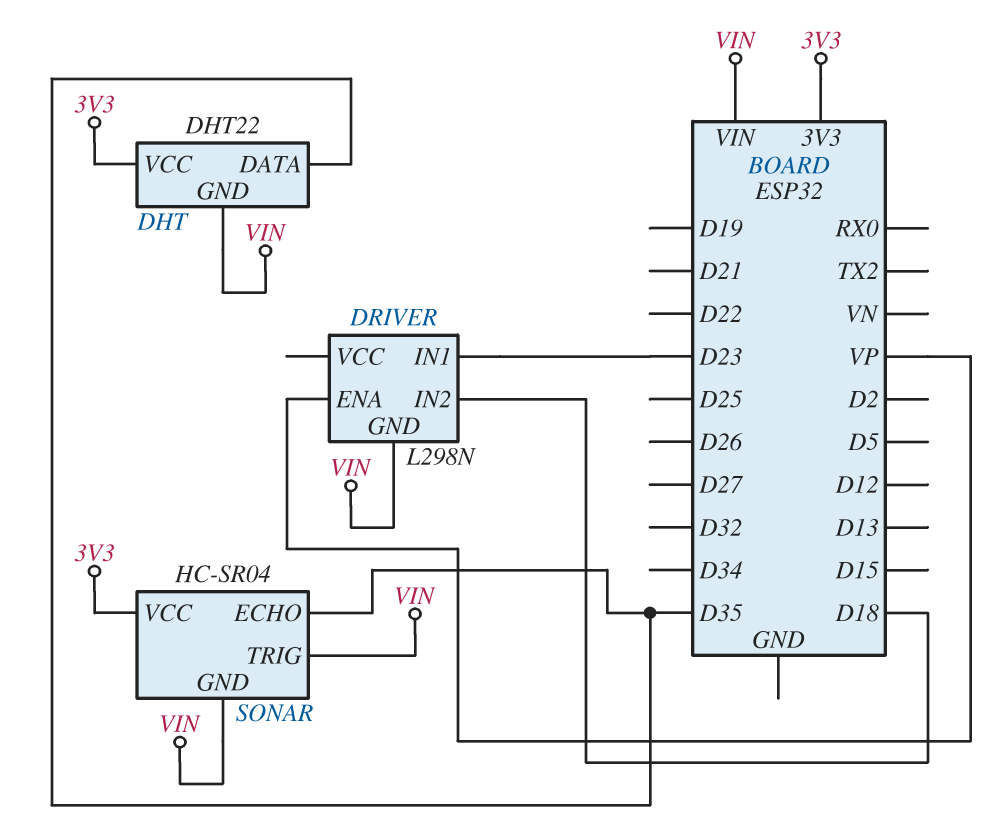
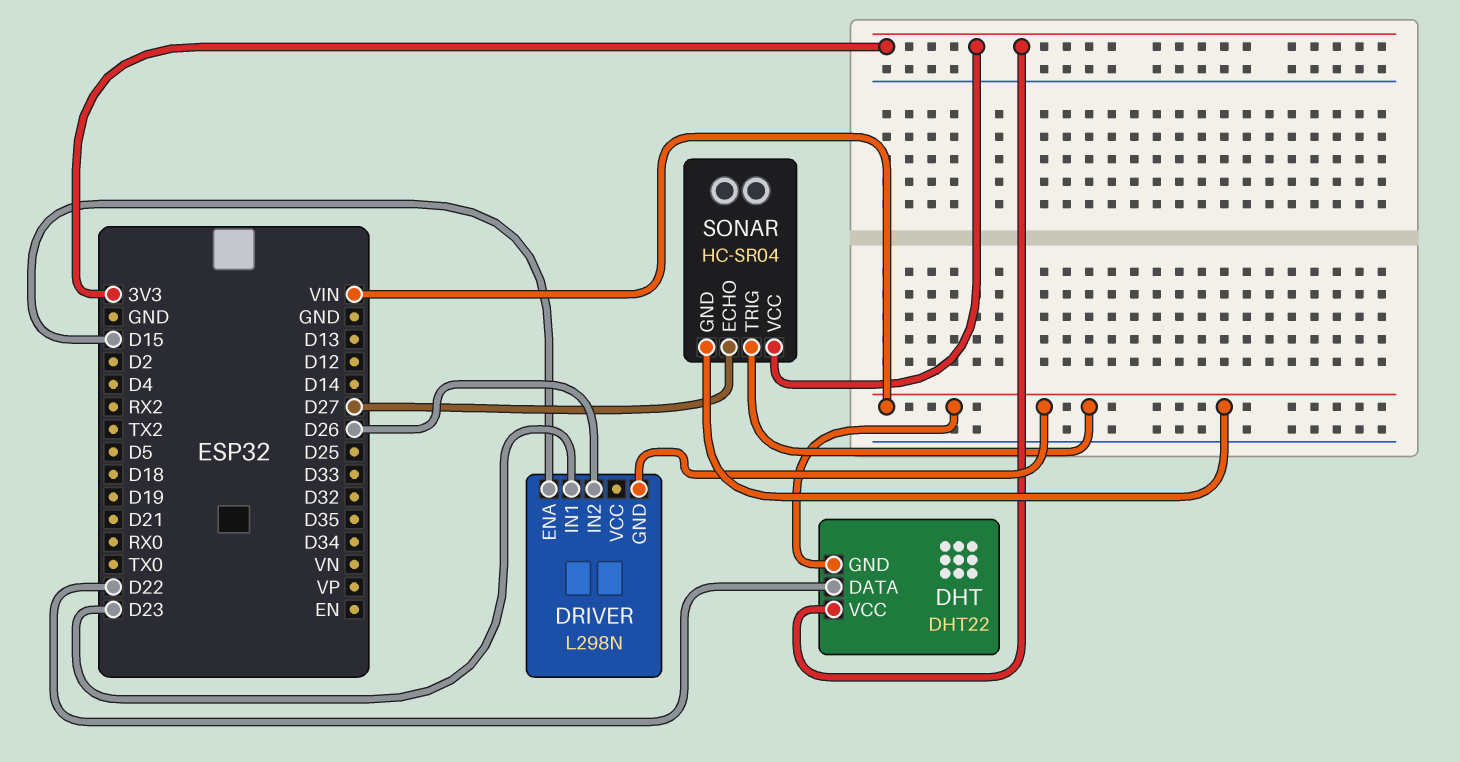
DHT pin DATA: D35 -> D22
DRIVER pin ENA: VP -> D15
DRIVER pin IN2: D18 -> D26
SONAR pin ECHO: D35 -> D27

